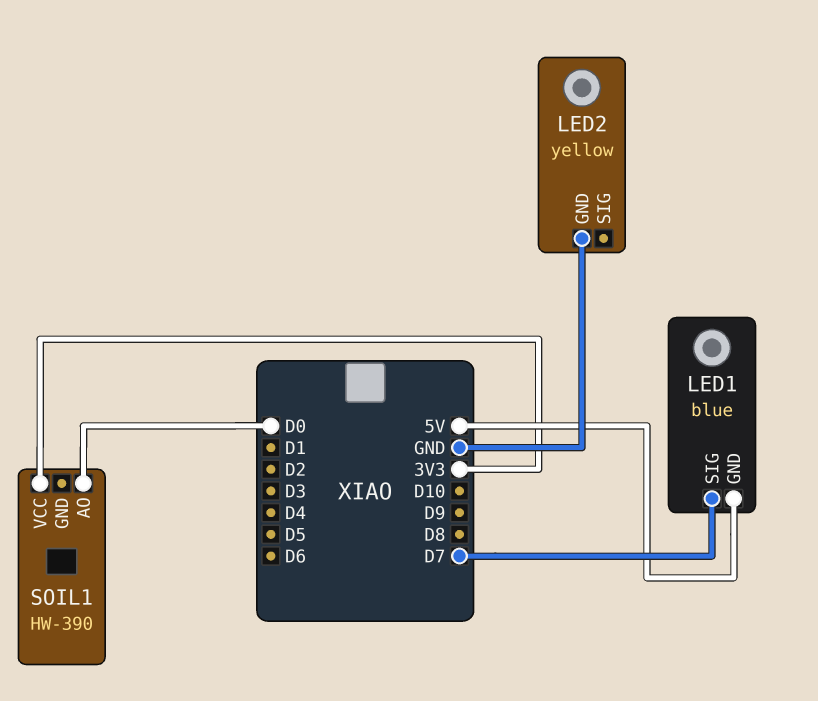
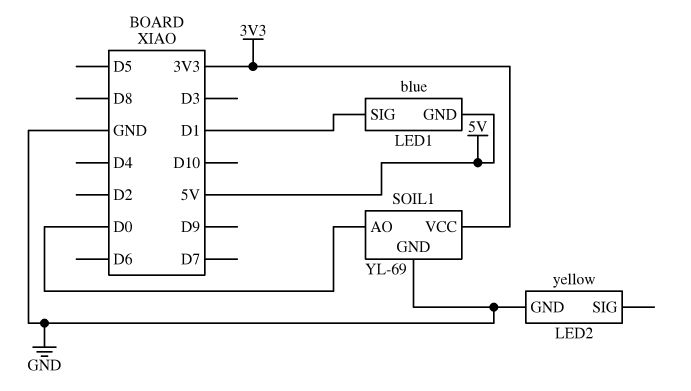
LED1 pin SIG: D7 -> D1
SOIL1: HW-390 -> YL-69
SOIL1 pin GND: none -> GND

